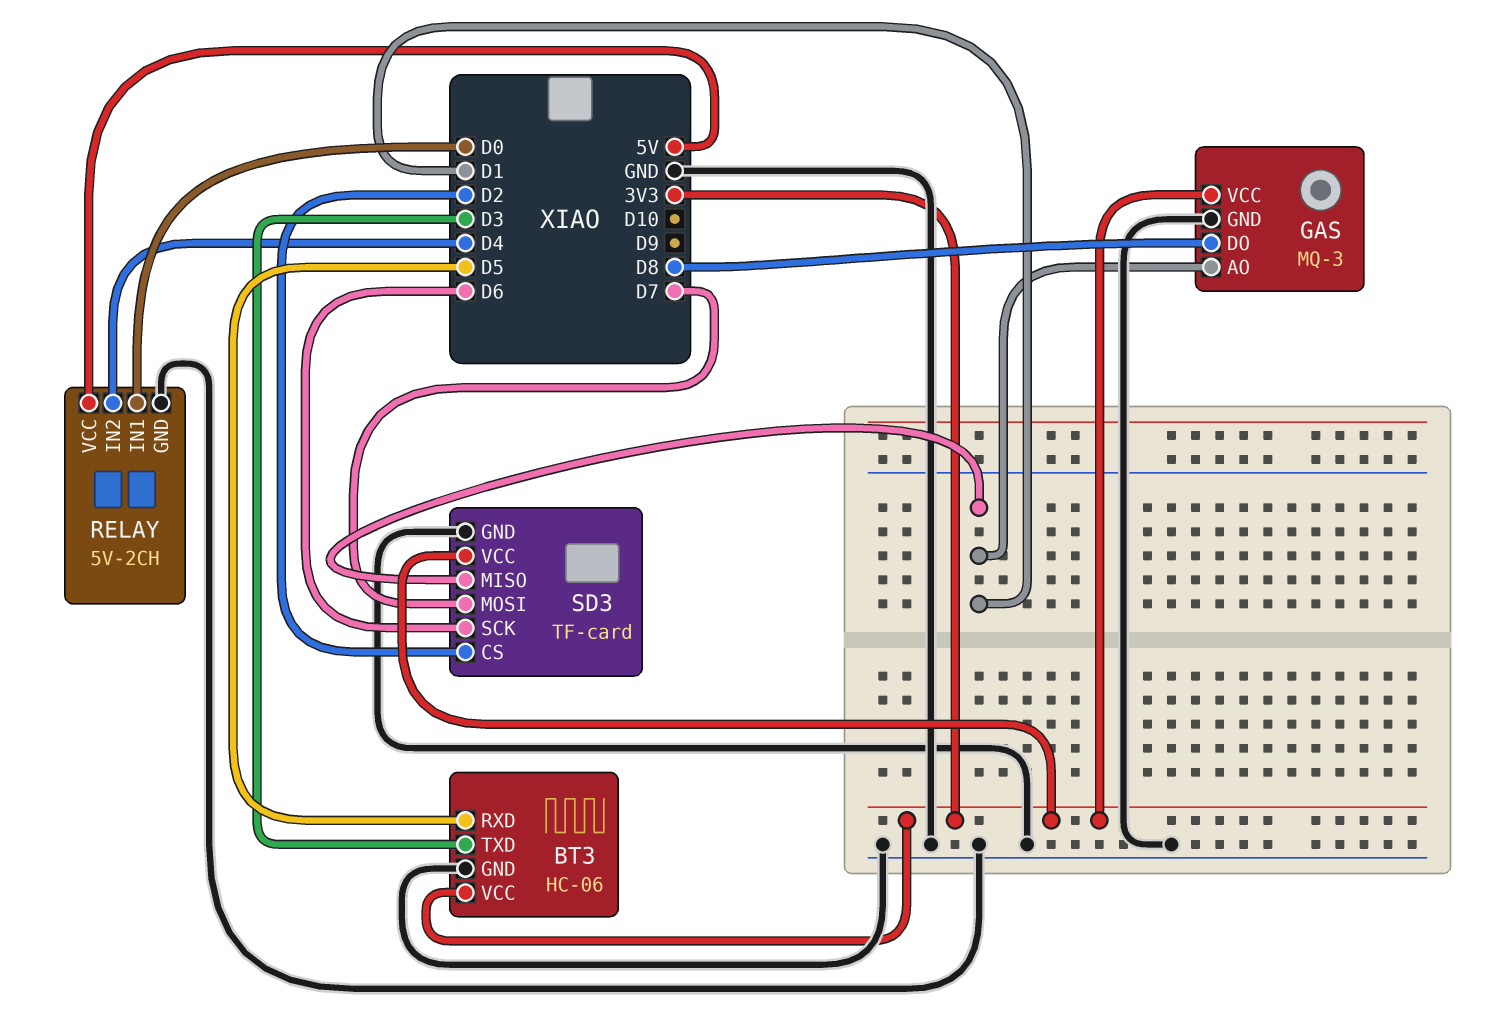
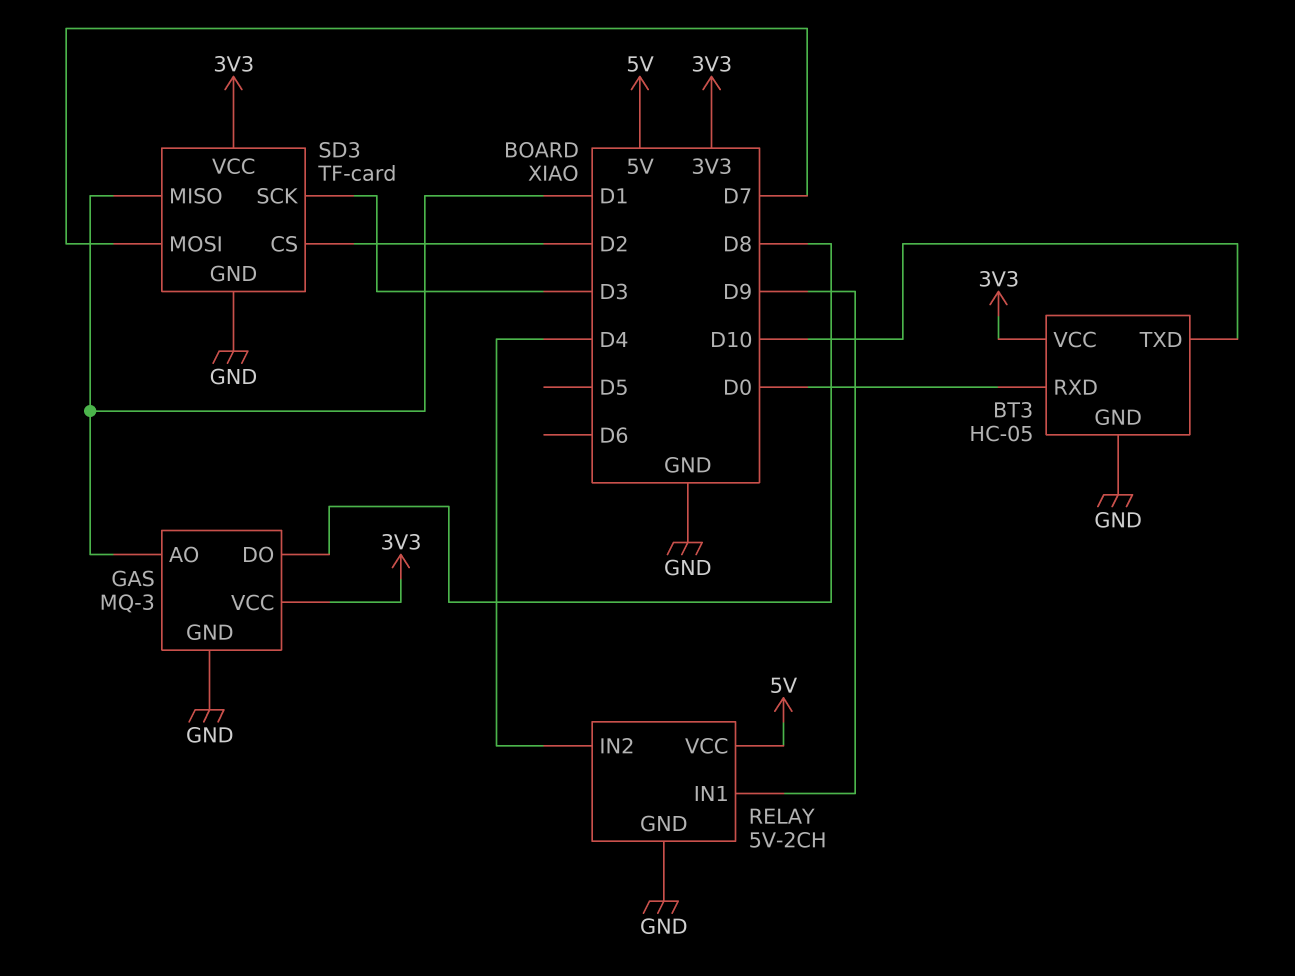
BT3: HC-06 -> HC-05
BT3 pin RXD: D5 -> D0
BT3 pin TXD: D3 -> D10
RELAY pin IN1: D0 -> D9
SD3 pin SCK: D6 -> D3

